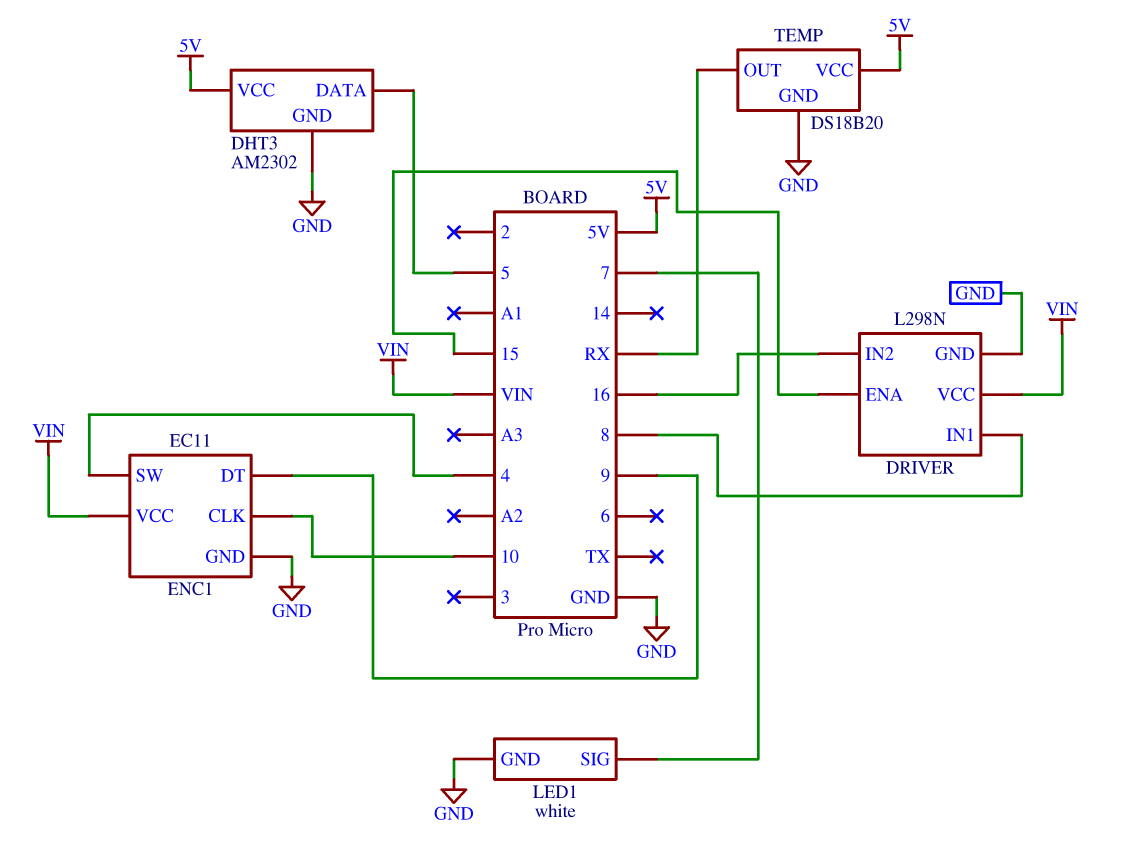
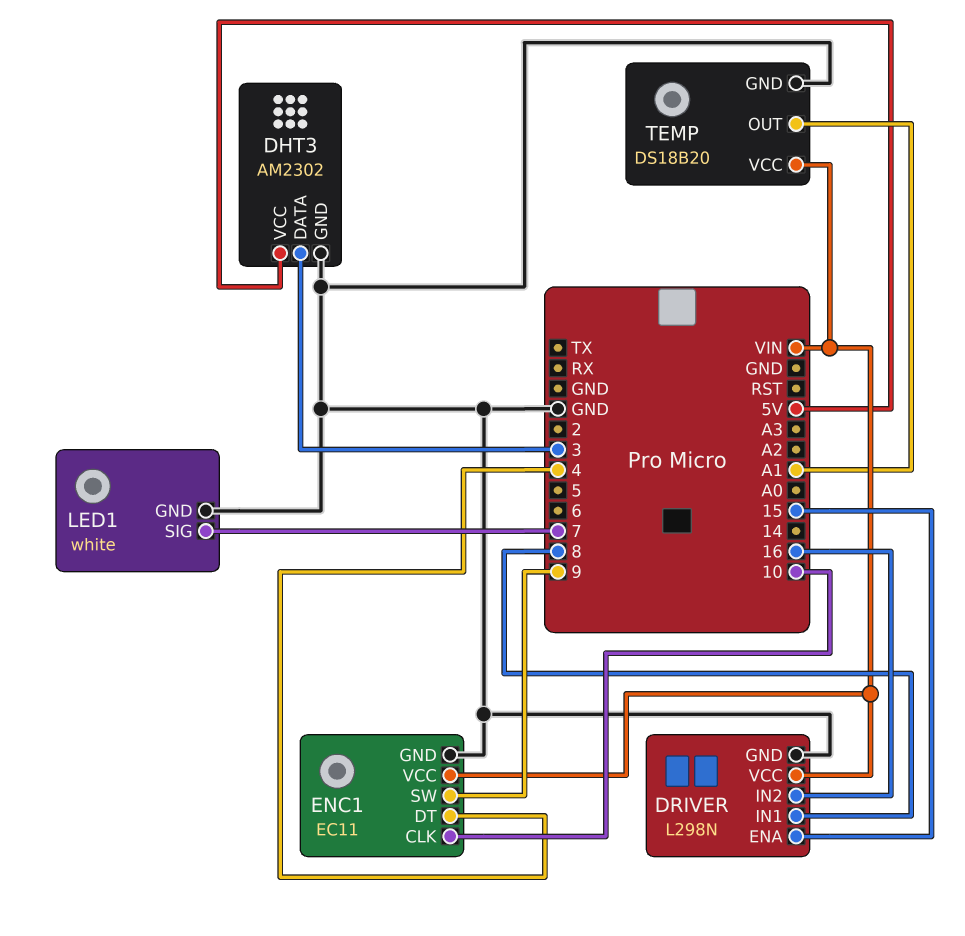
DHT3 pin DATA: 5 -> 3
ENC1 pin DT: 9 -> 4
ENC1 pin SW: 4 -> 9
TEMP pin OUT: RX -> A1
TEMP pin VCC: 5V -> VIN

